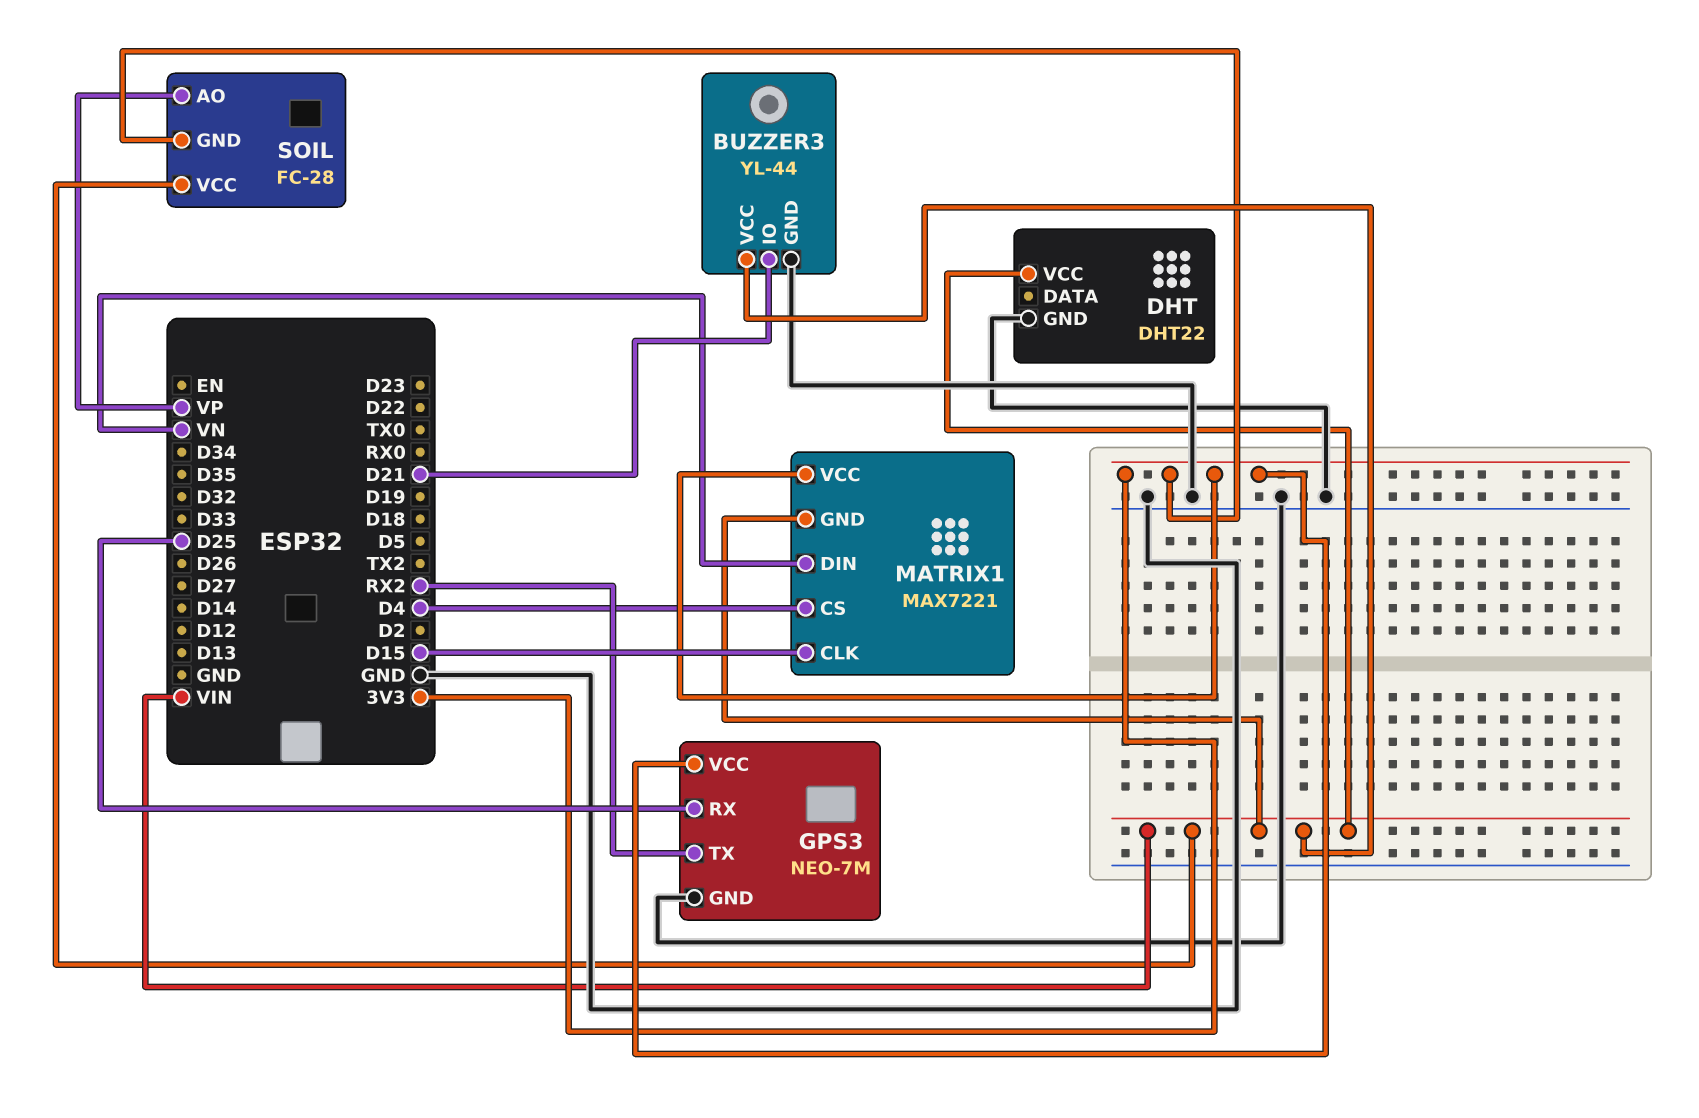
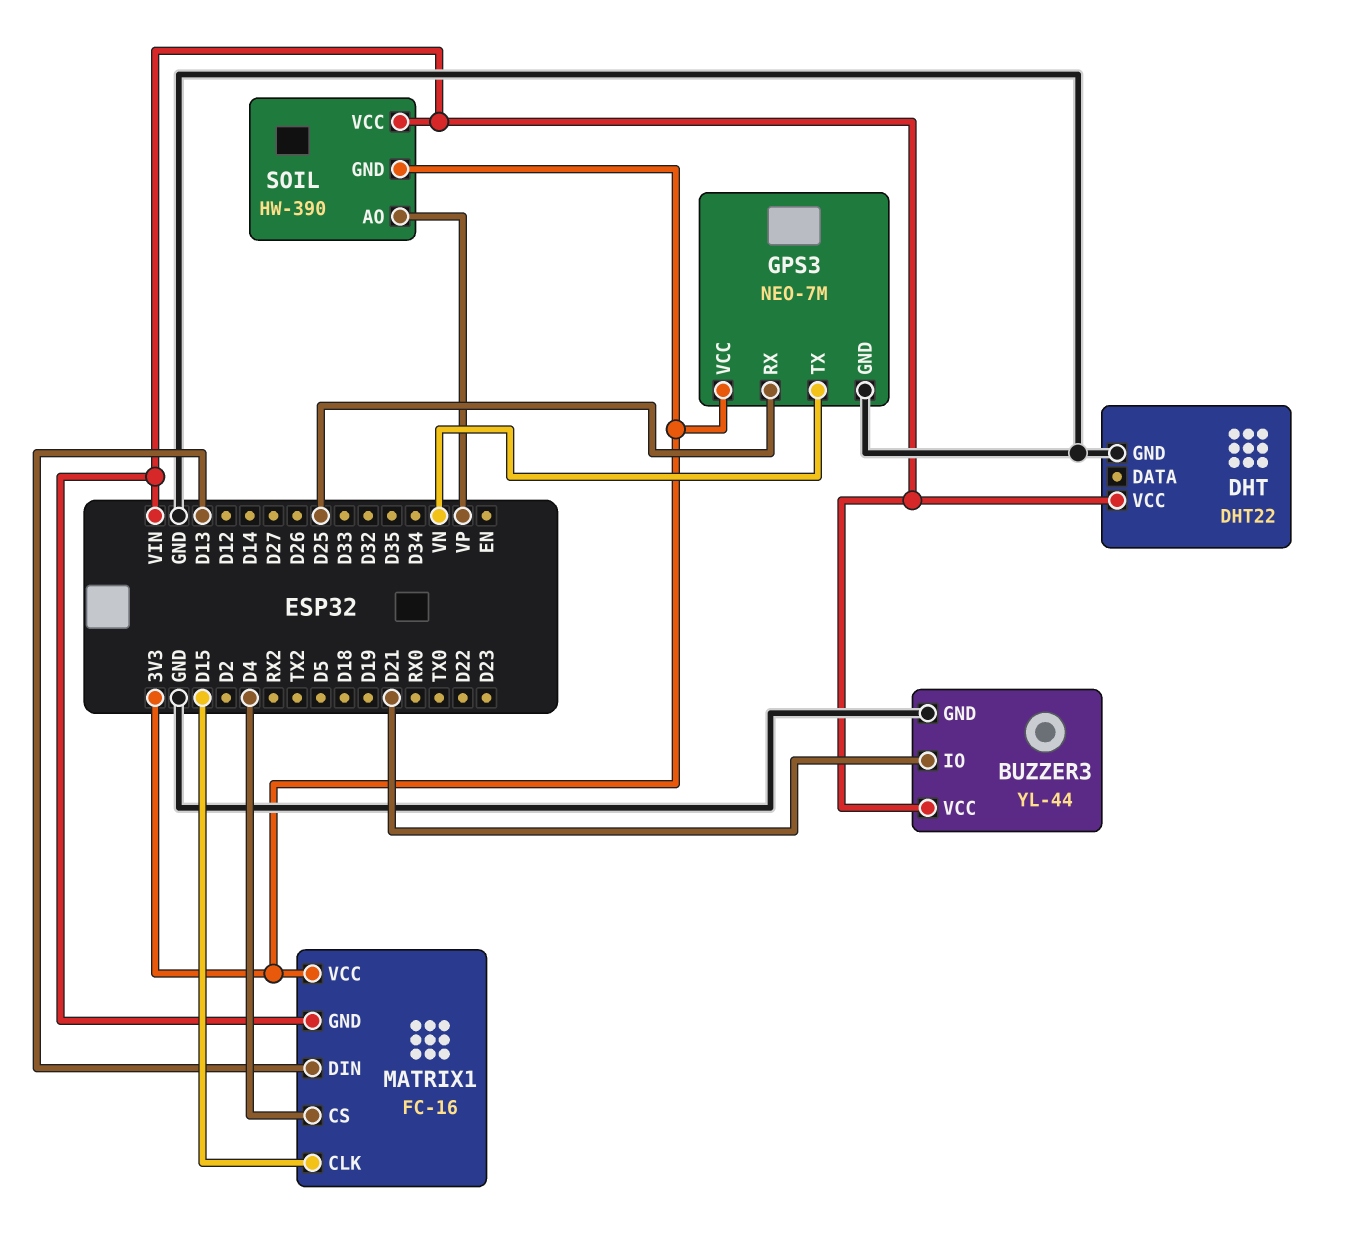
GPS3 pin TX: RX2 -> VN
MATRIX1: MAX7221 -> FC-16
MATRIX1 pin DIN: VN -> D13
SOIL: FC-28 -> HW-390

